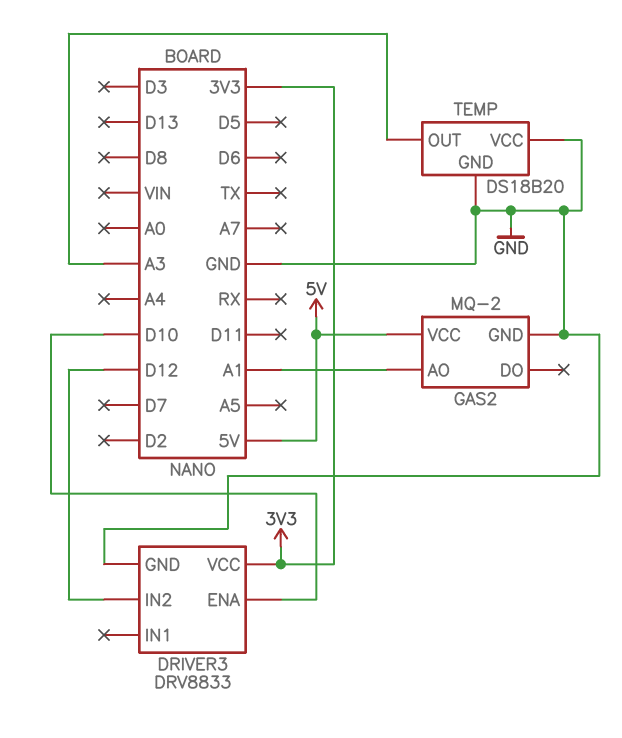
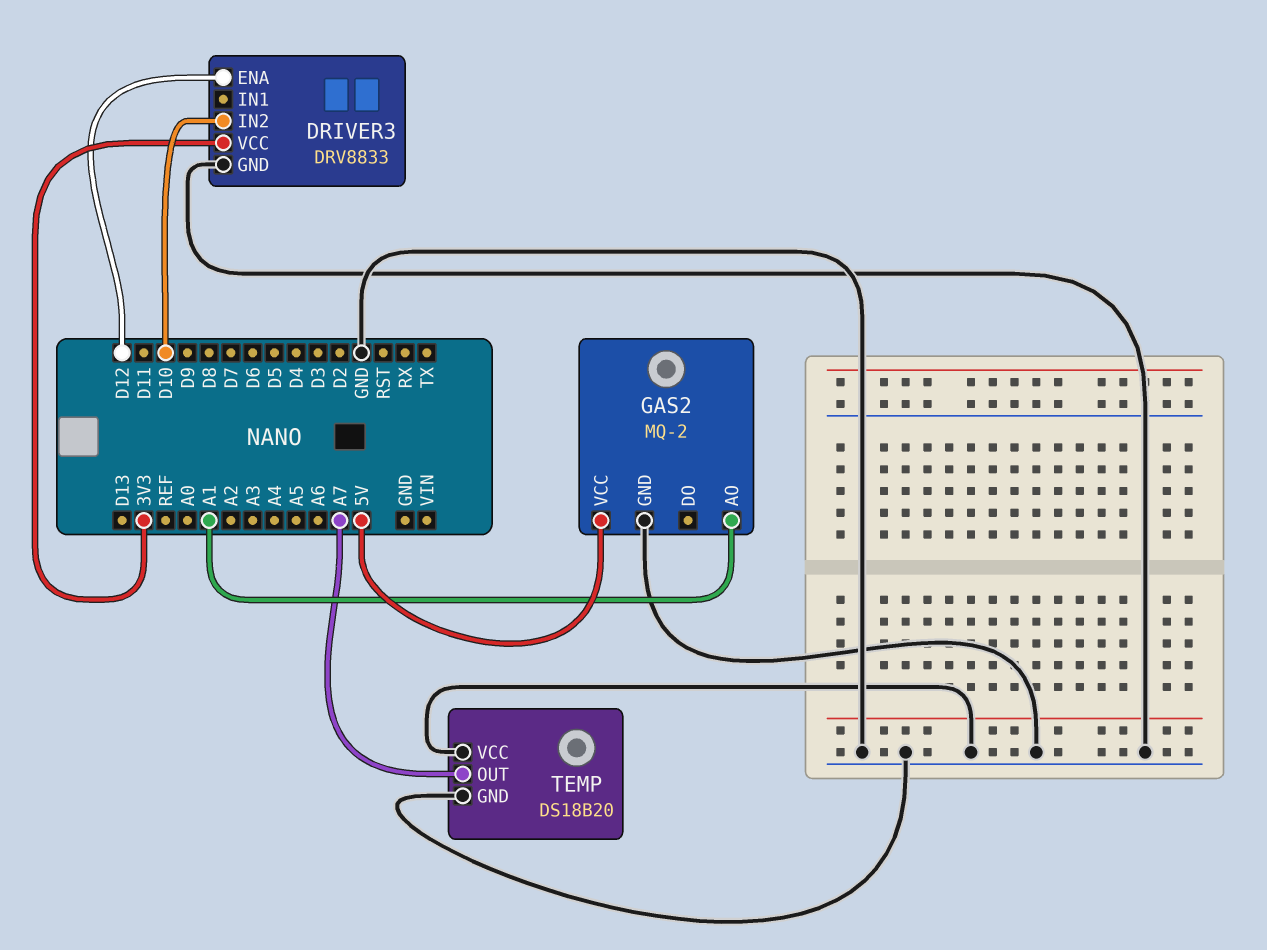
DRIVER3 pin ENA: D10 -> D12
DRIVER3 pin IN2: D12 -> D10
TEMP pin OUT: A3 -> A7

